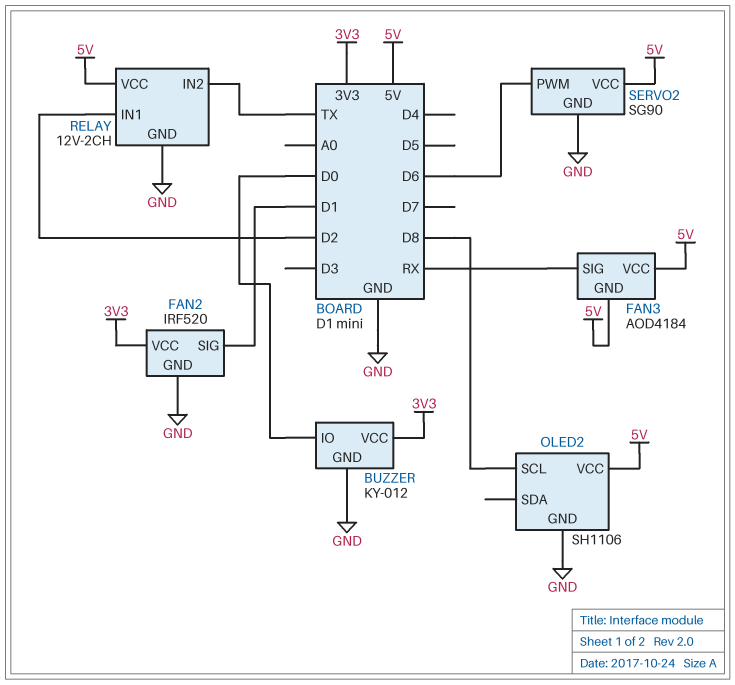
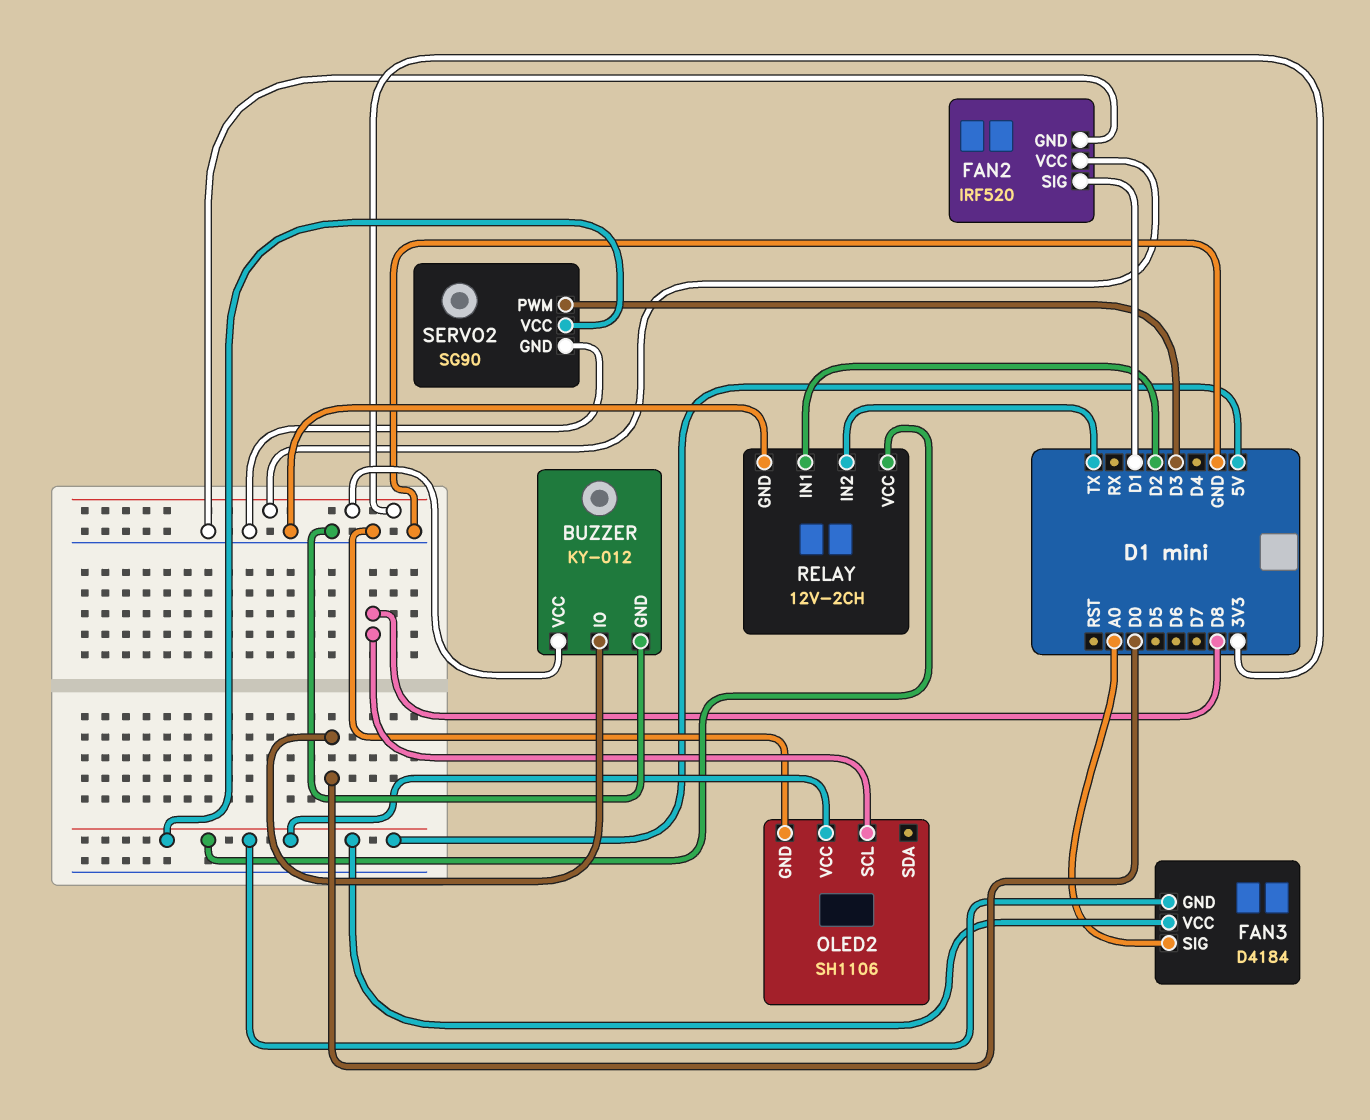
FAN3: AOD4184 -> D4184
FAN3 pin SIG: RX -> A0
SERVO2 pin PWM: D6 -> D3

